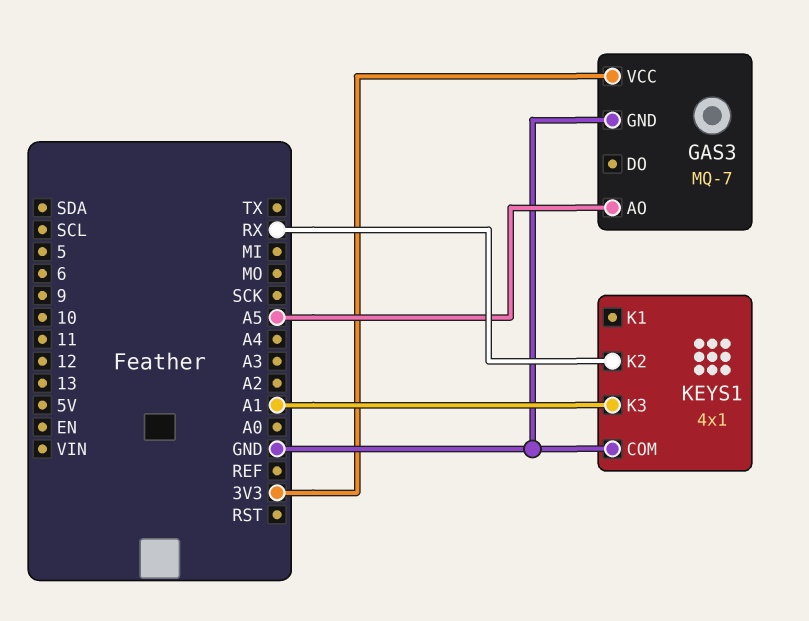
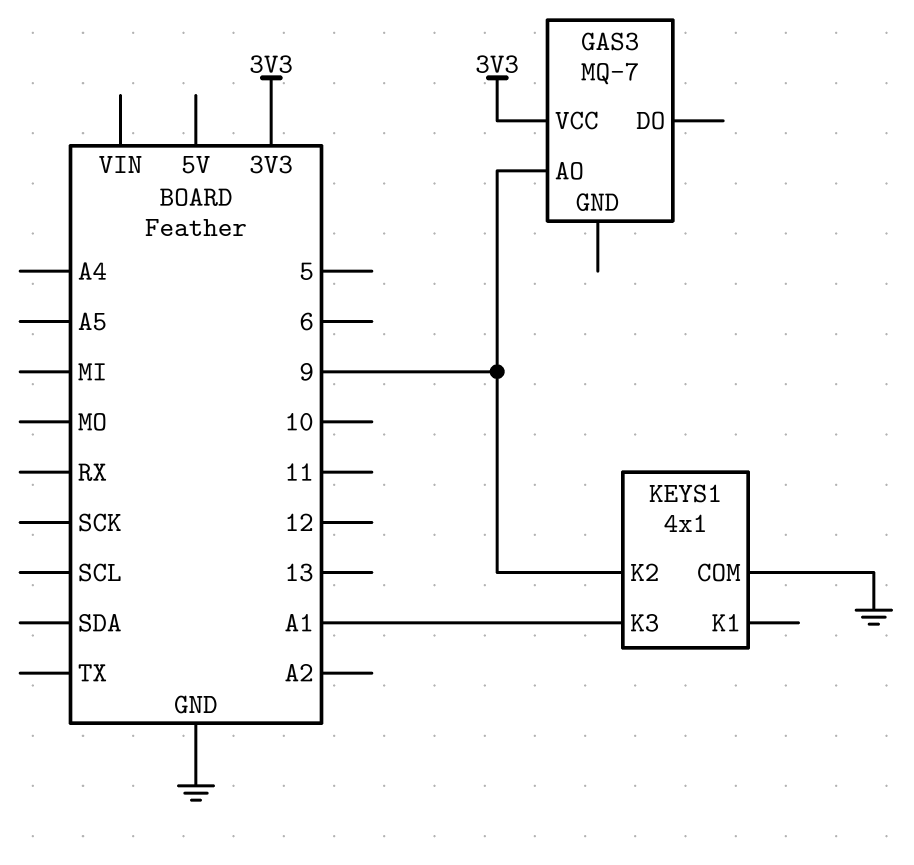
GAS3 pin AO: A5 -> 9
GAS3 pin GND: GND -> none
KEYS1 pin K2: RX -> 9

